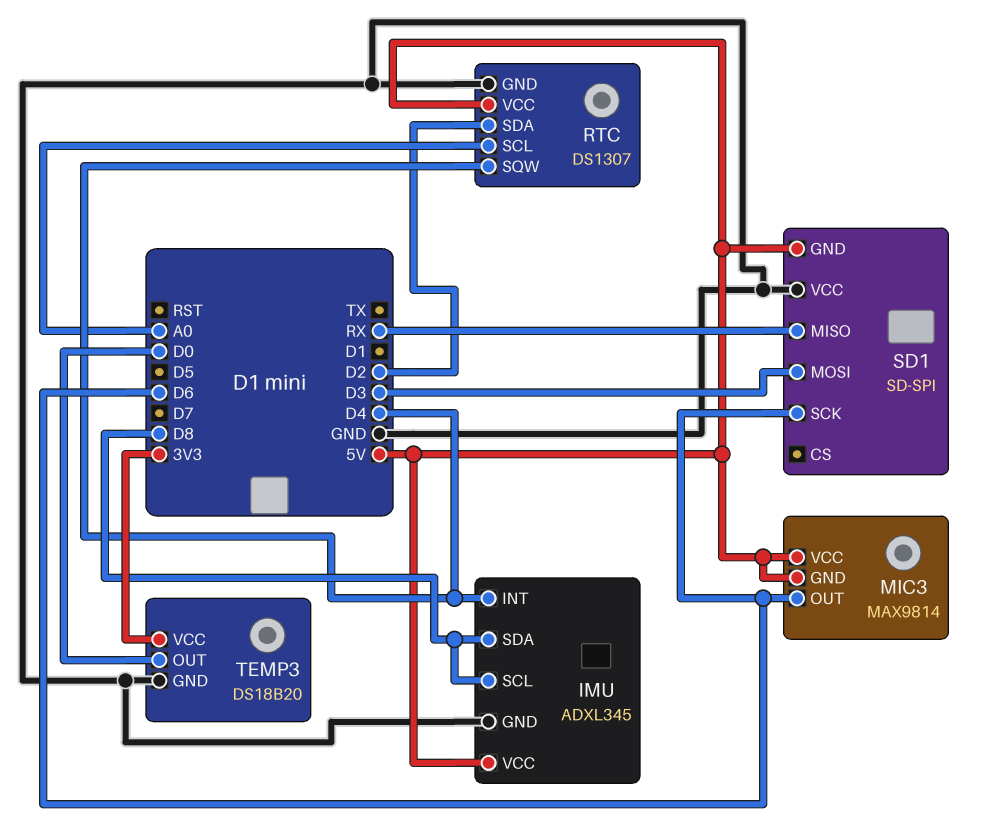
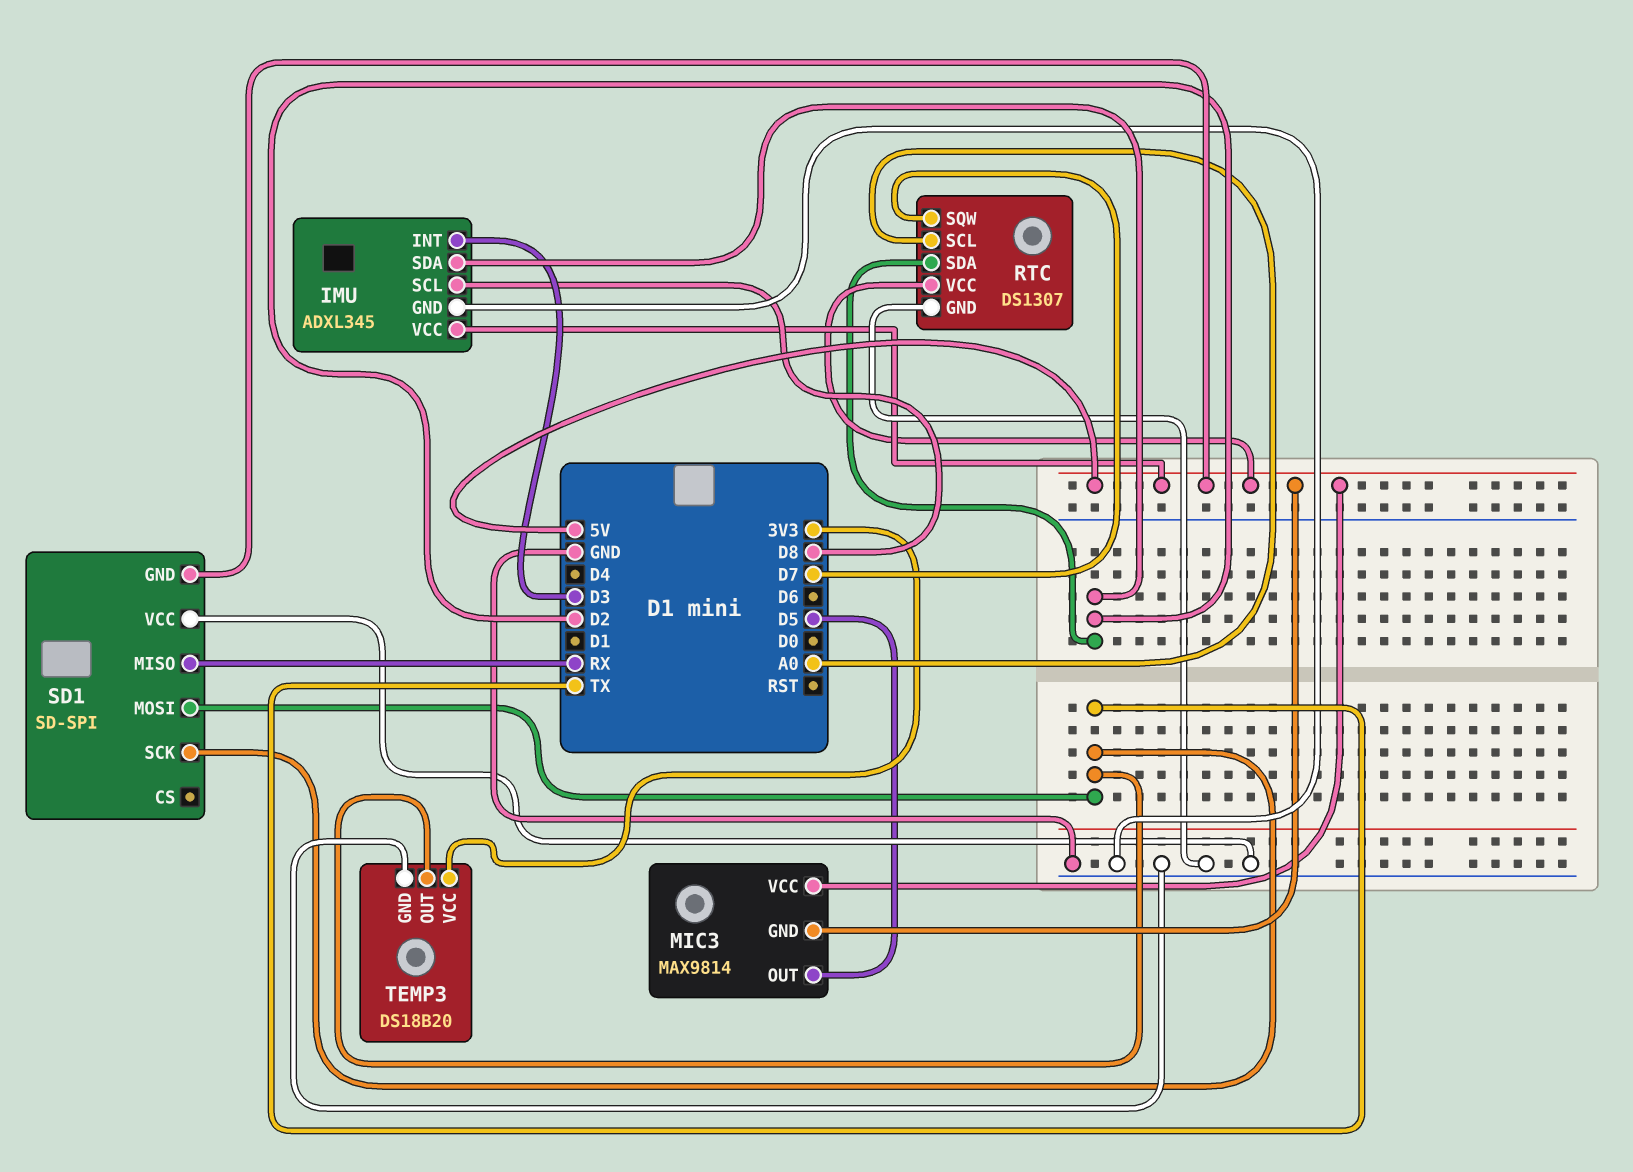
IMU pin INT: D4 -> D3
IMU pin SDA: D8 -> D2
MIC3 pin OUT: D6 -> D5
RTC pin SQW: D4 -> D7
SD1 pin MOSI: D3 -> TX
SD1 pin SCK: D6 -> TX
TEMP3 pin OUT: D0 -> TX

